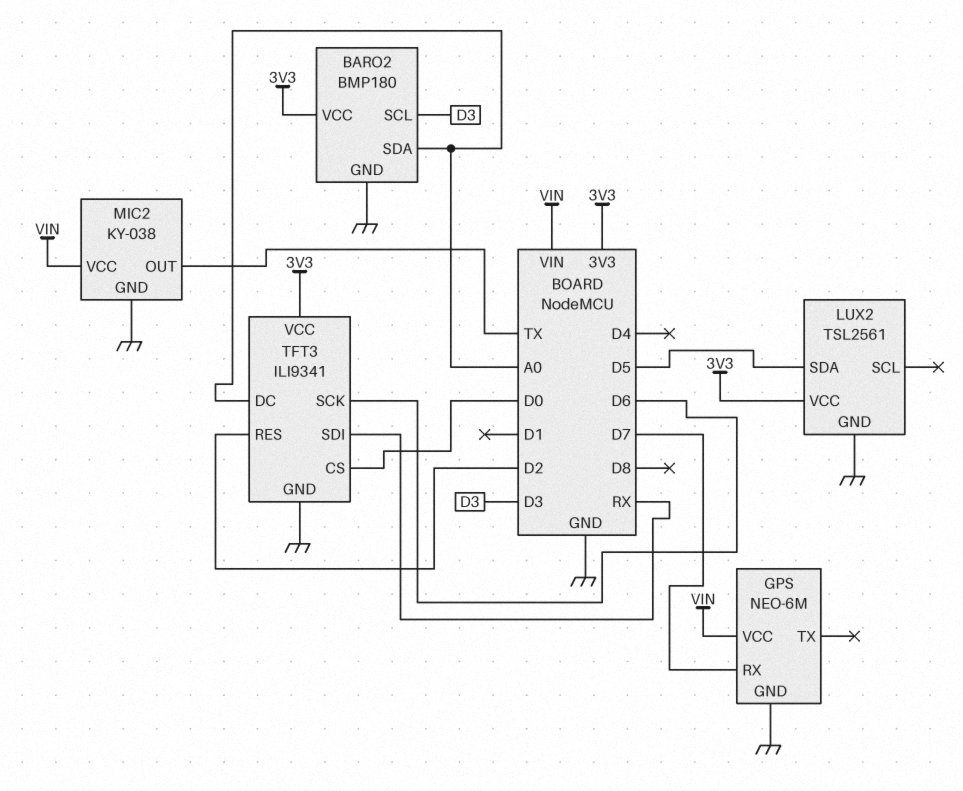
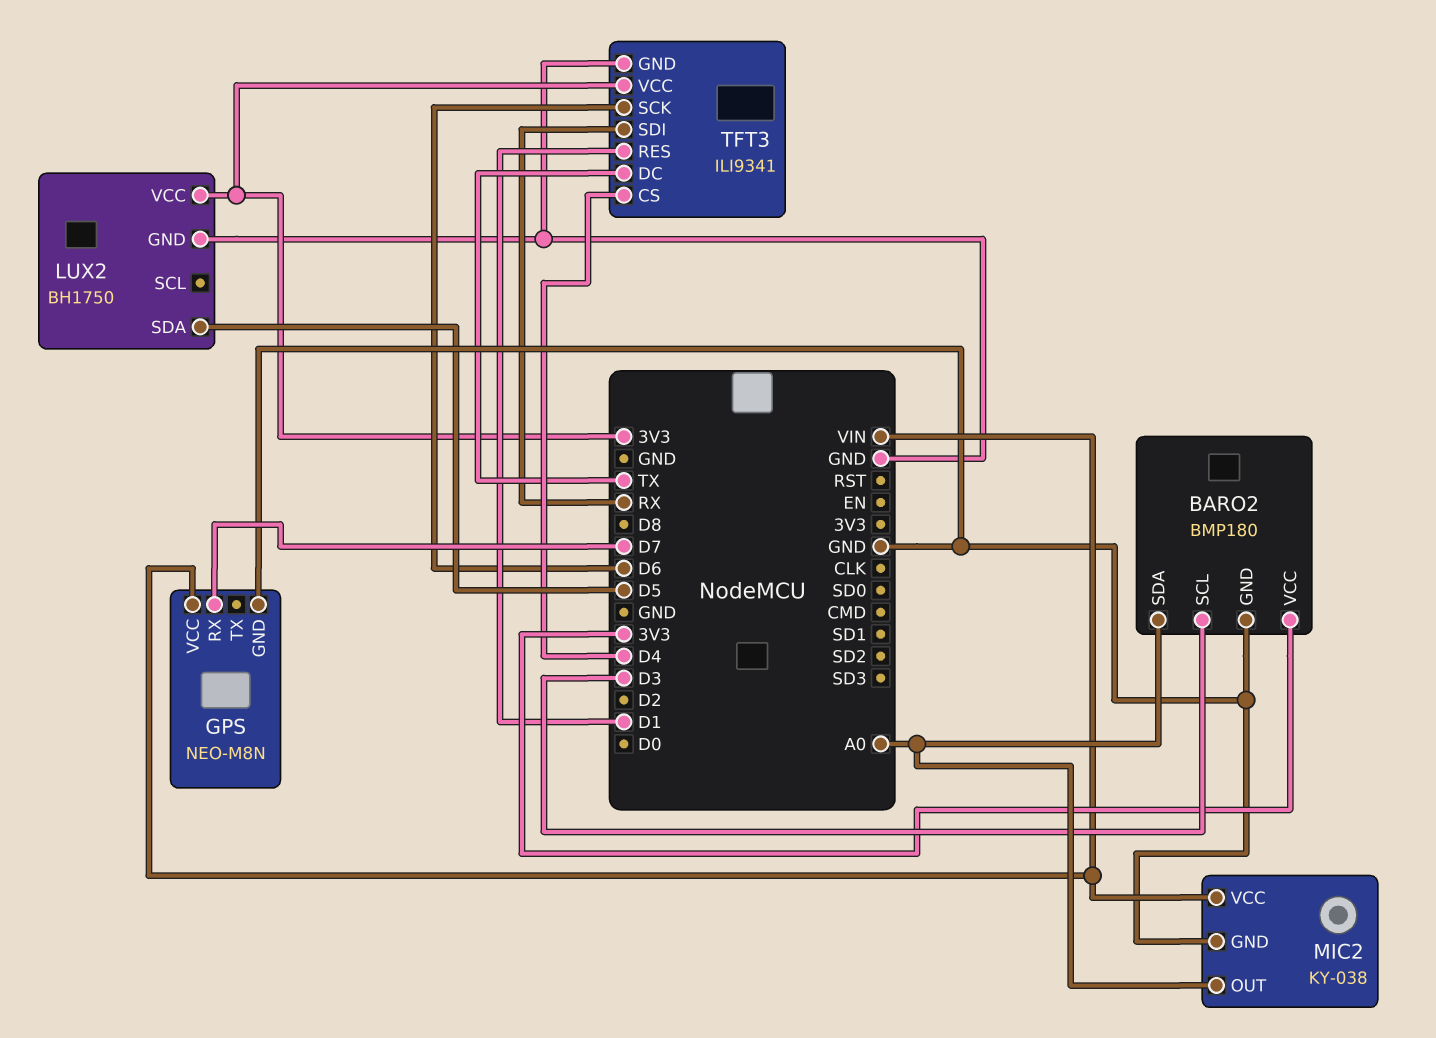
GPS: NEO-6M -> NEO-M8N
LUX2: TSL2561 -> BH1750
MIC2 pin OUT: TX -> A0
TFT3 pin CS: D0 -> D4
TFT3 pin DC: A0 -> TX
TFT3 pin RES: D2 -> D1

